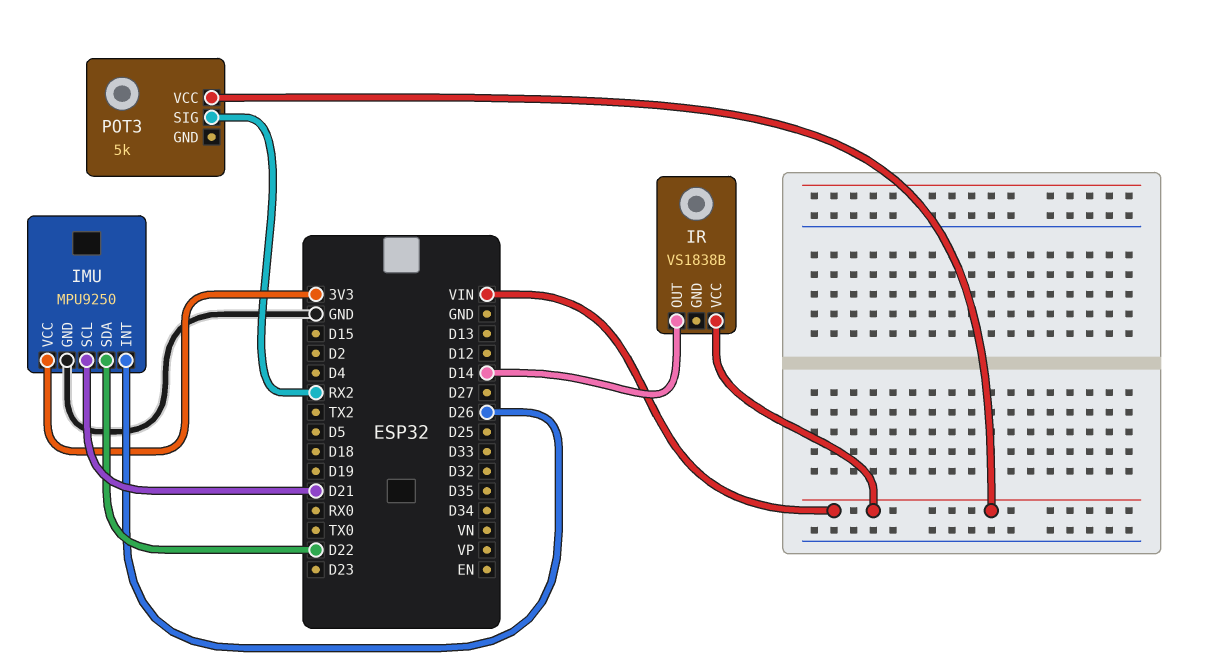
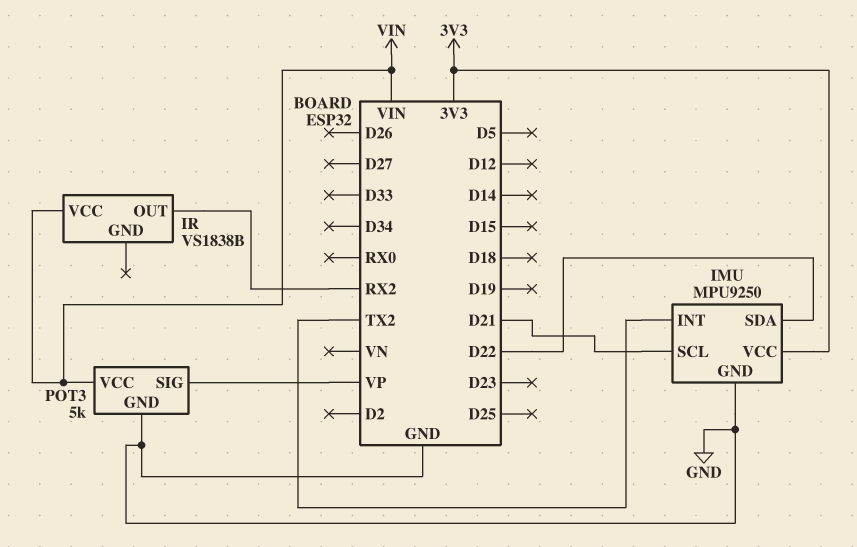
IMU pin INT: D26 -> TX2
IR pin OUT: D14 -> RX2
POT3 pin GND: none -> GND
POT3 pin SIG: RX2 -> VP

